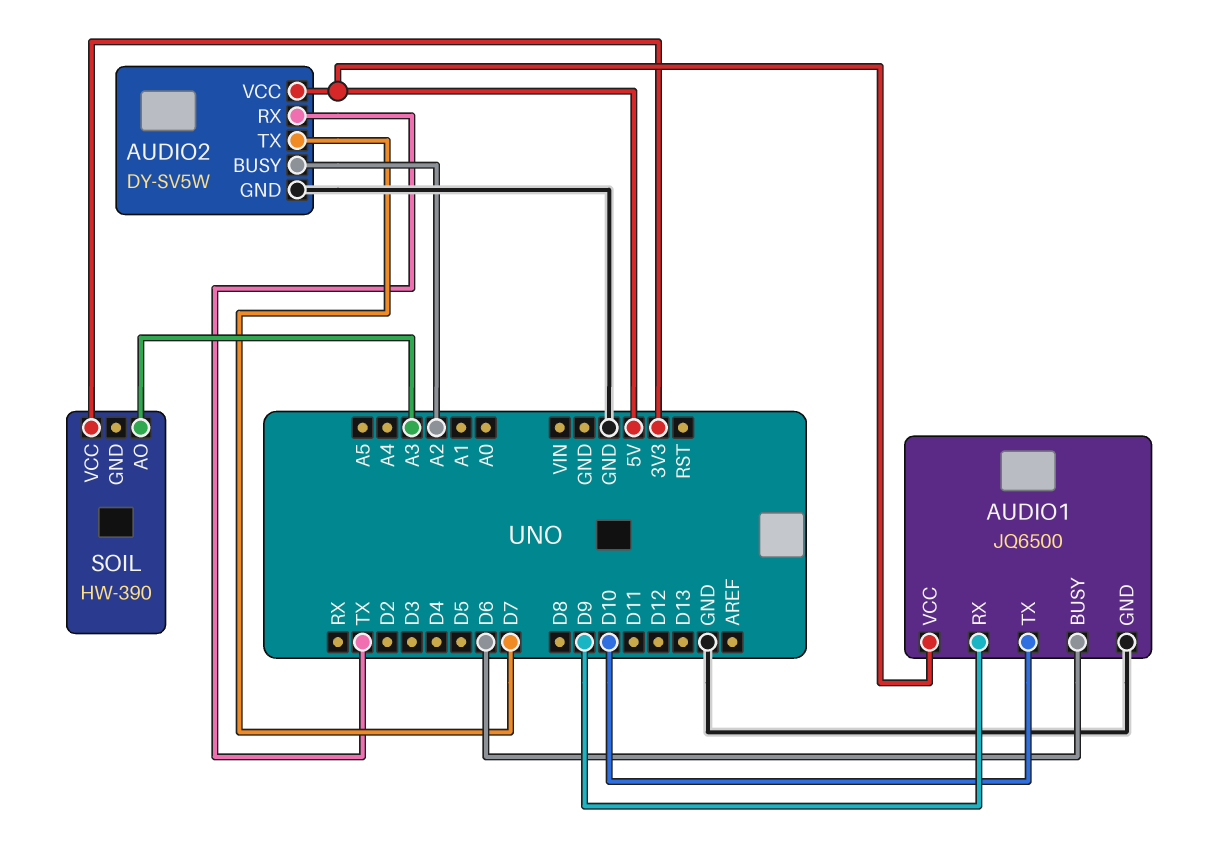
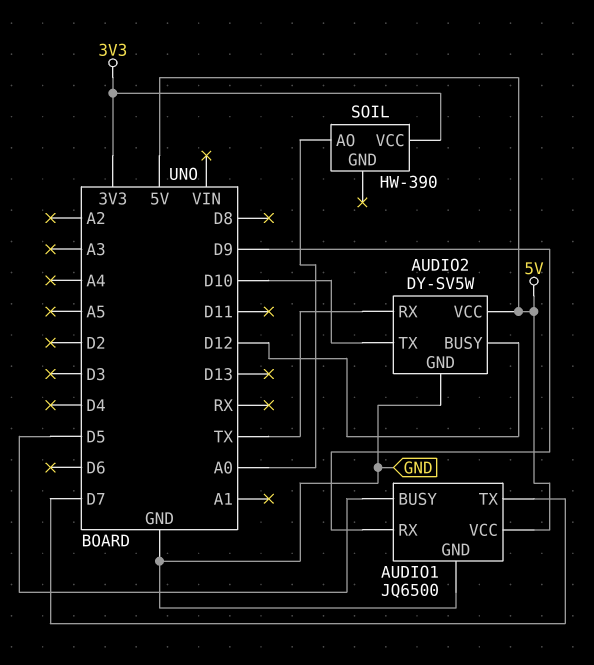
AUDIO1 pin BUSY: D6 -> D5
AUDIO1 pin TX: D10 -> D7
AUDIO2 pin BUSY: A2 -> D12
AUDIO2 pin TX: D7 -> D10
SOIL pin AO: A3 -> A0

